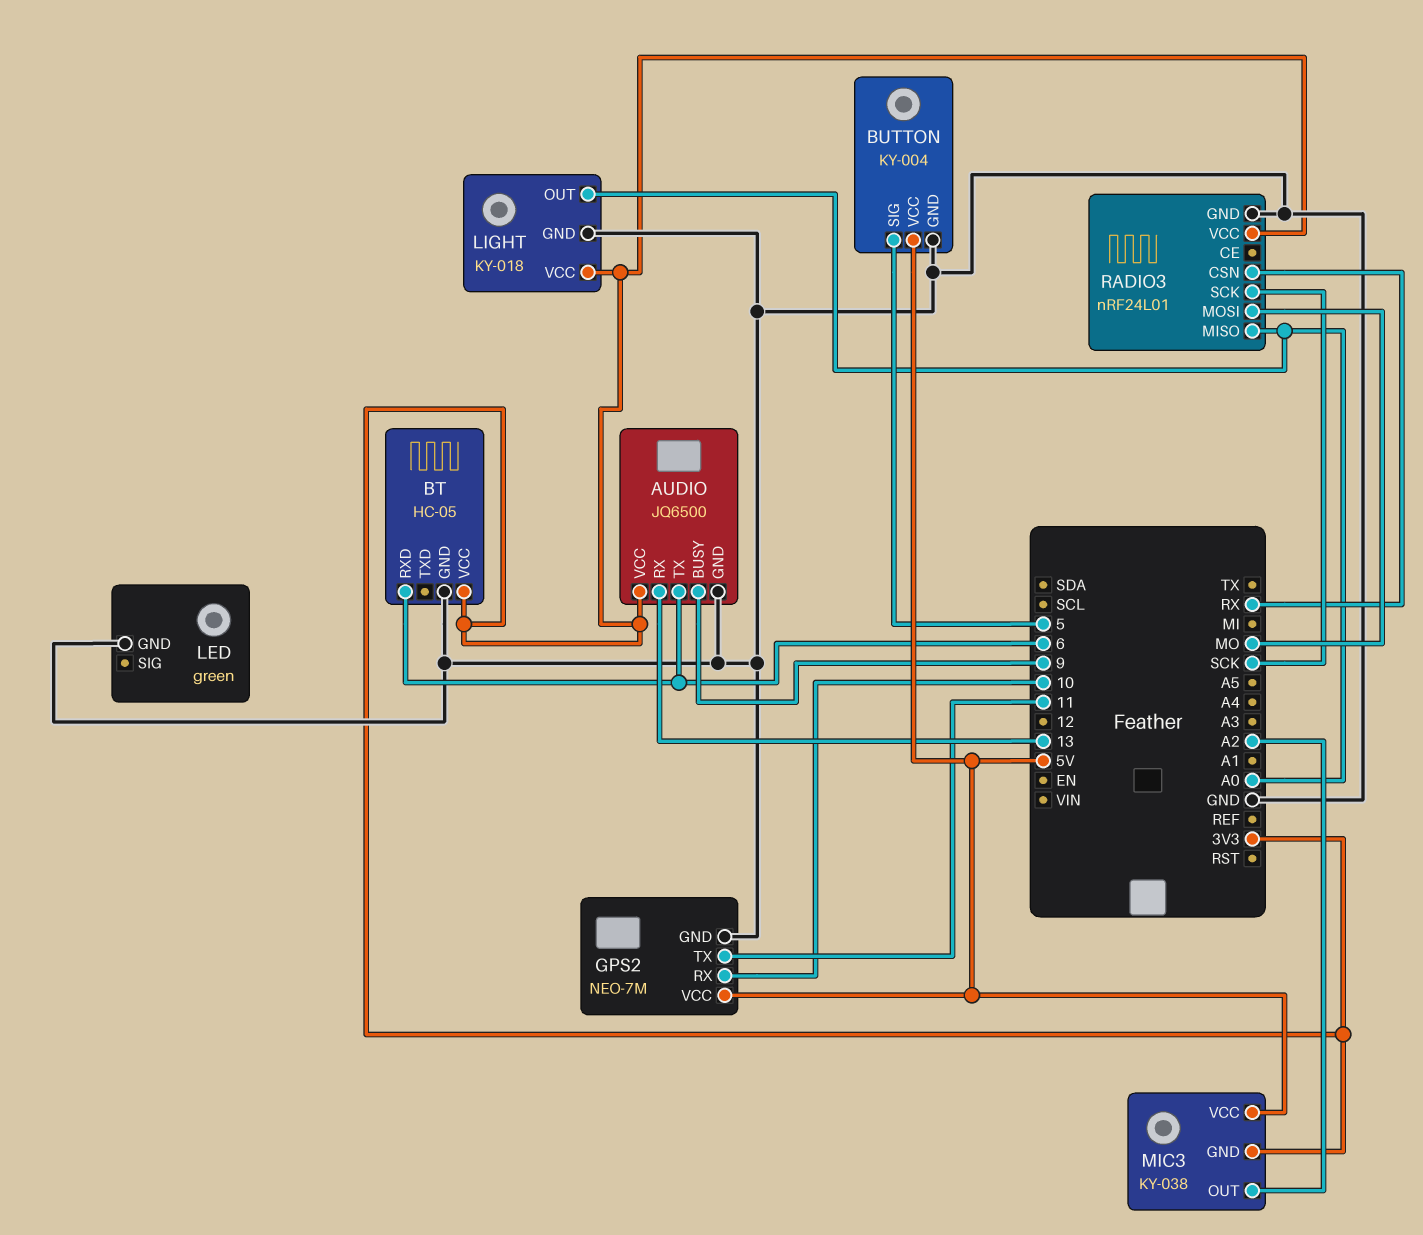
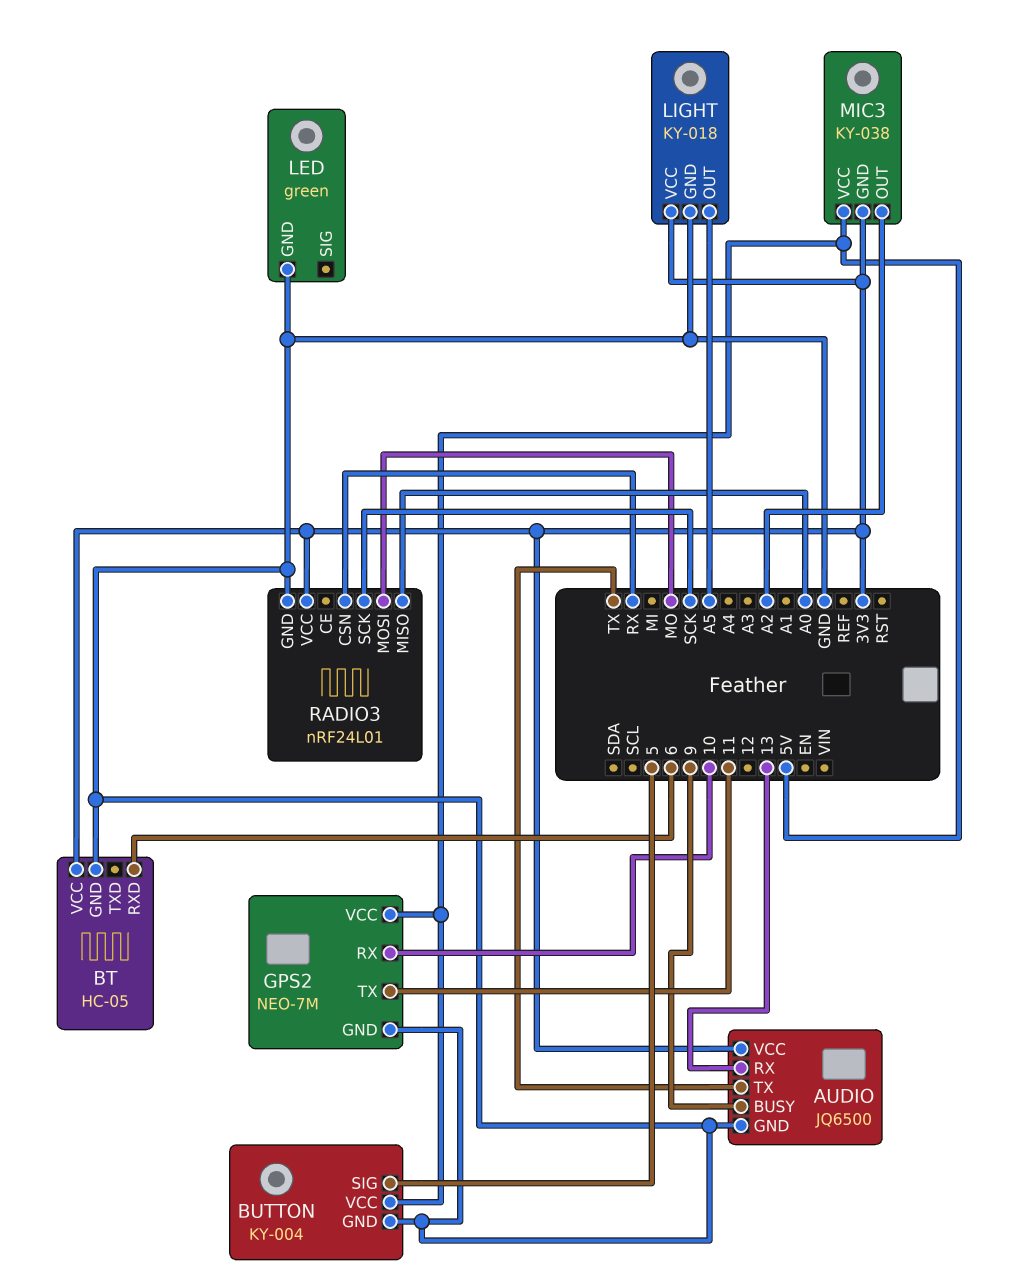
AUDIO pin TX: 6 -> TX
LIGHT pin OUT: A0 -> A5

